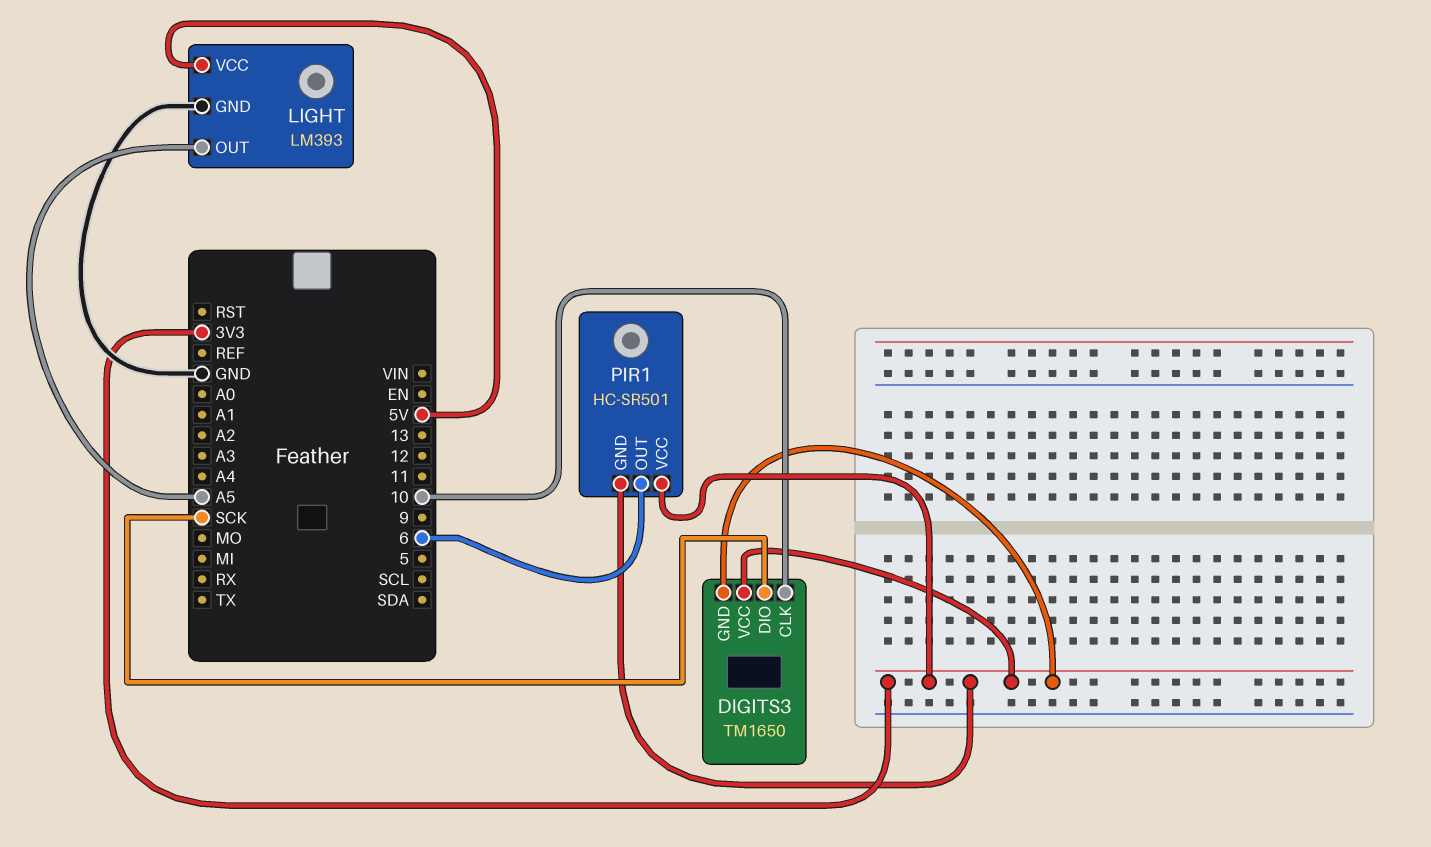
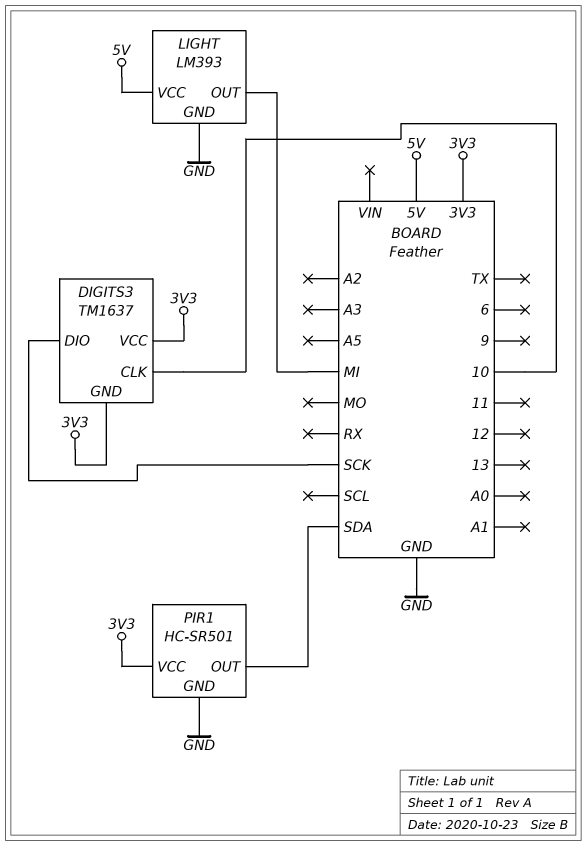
DIGITS3: TM1650 -> TM1637
LIGHT pin OUT: A5 -> MI
PIR1 pin GND: 3V3 -> GND
PIR1 pin OUT: 6 -> SDA

